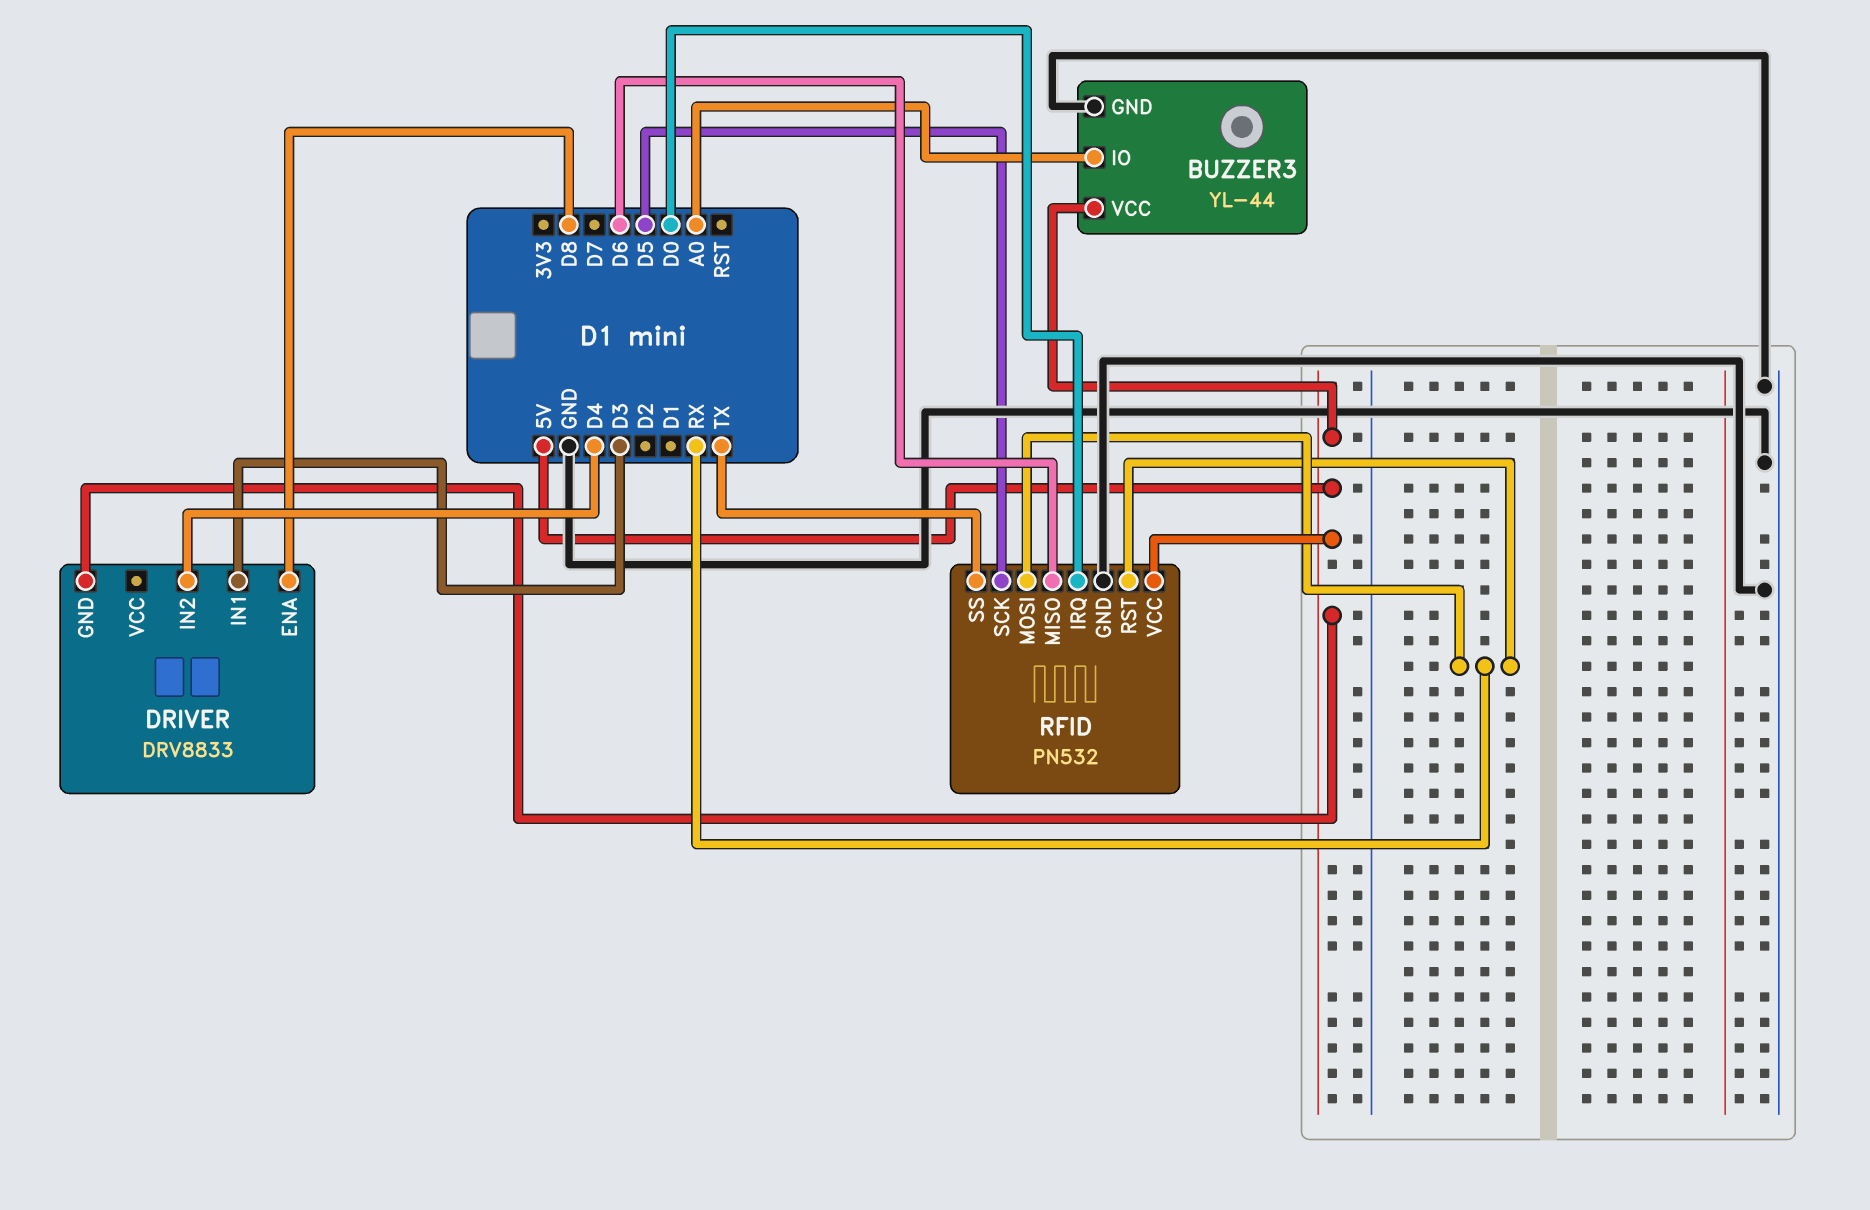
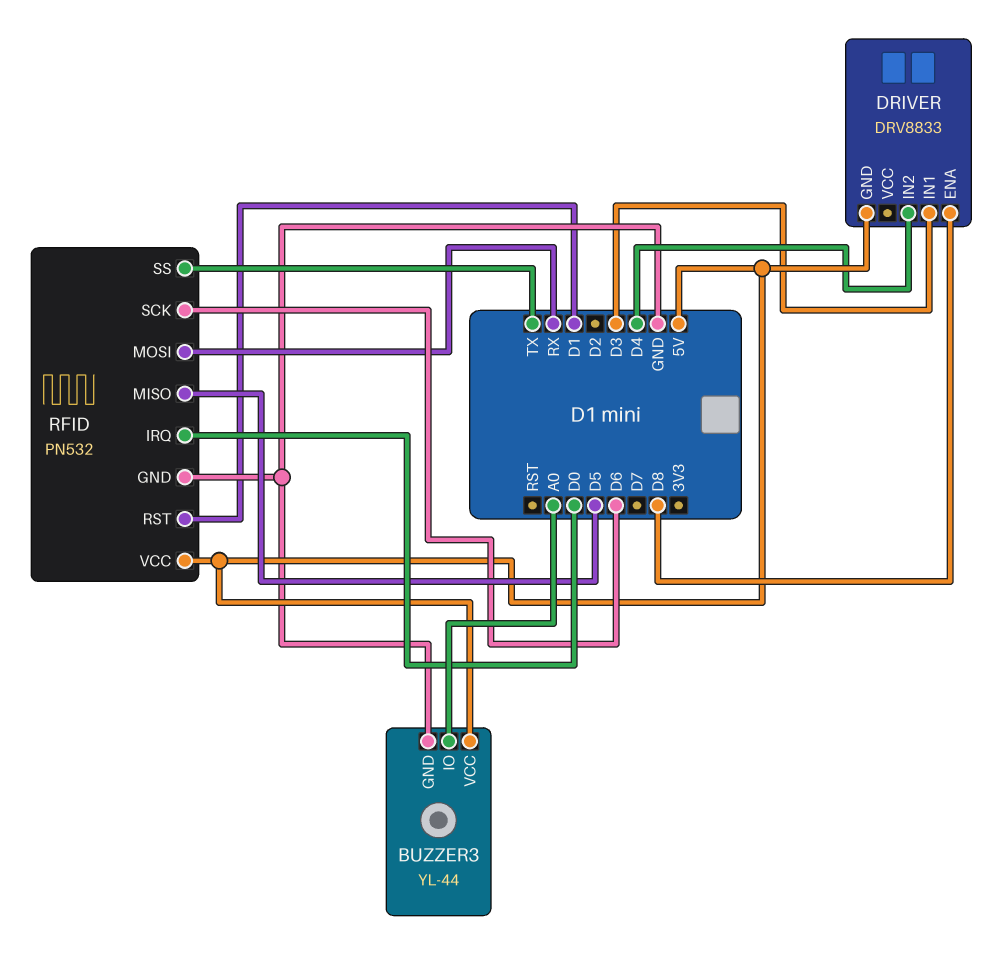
RFID pin MISO: D6 -> D5
RFID pin RST: RX -> D1
RFID pin SCK: D5 -> D6

